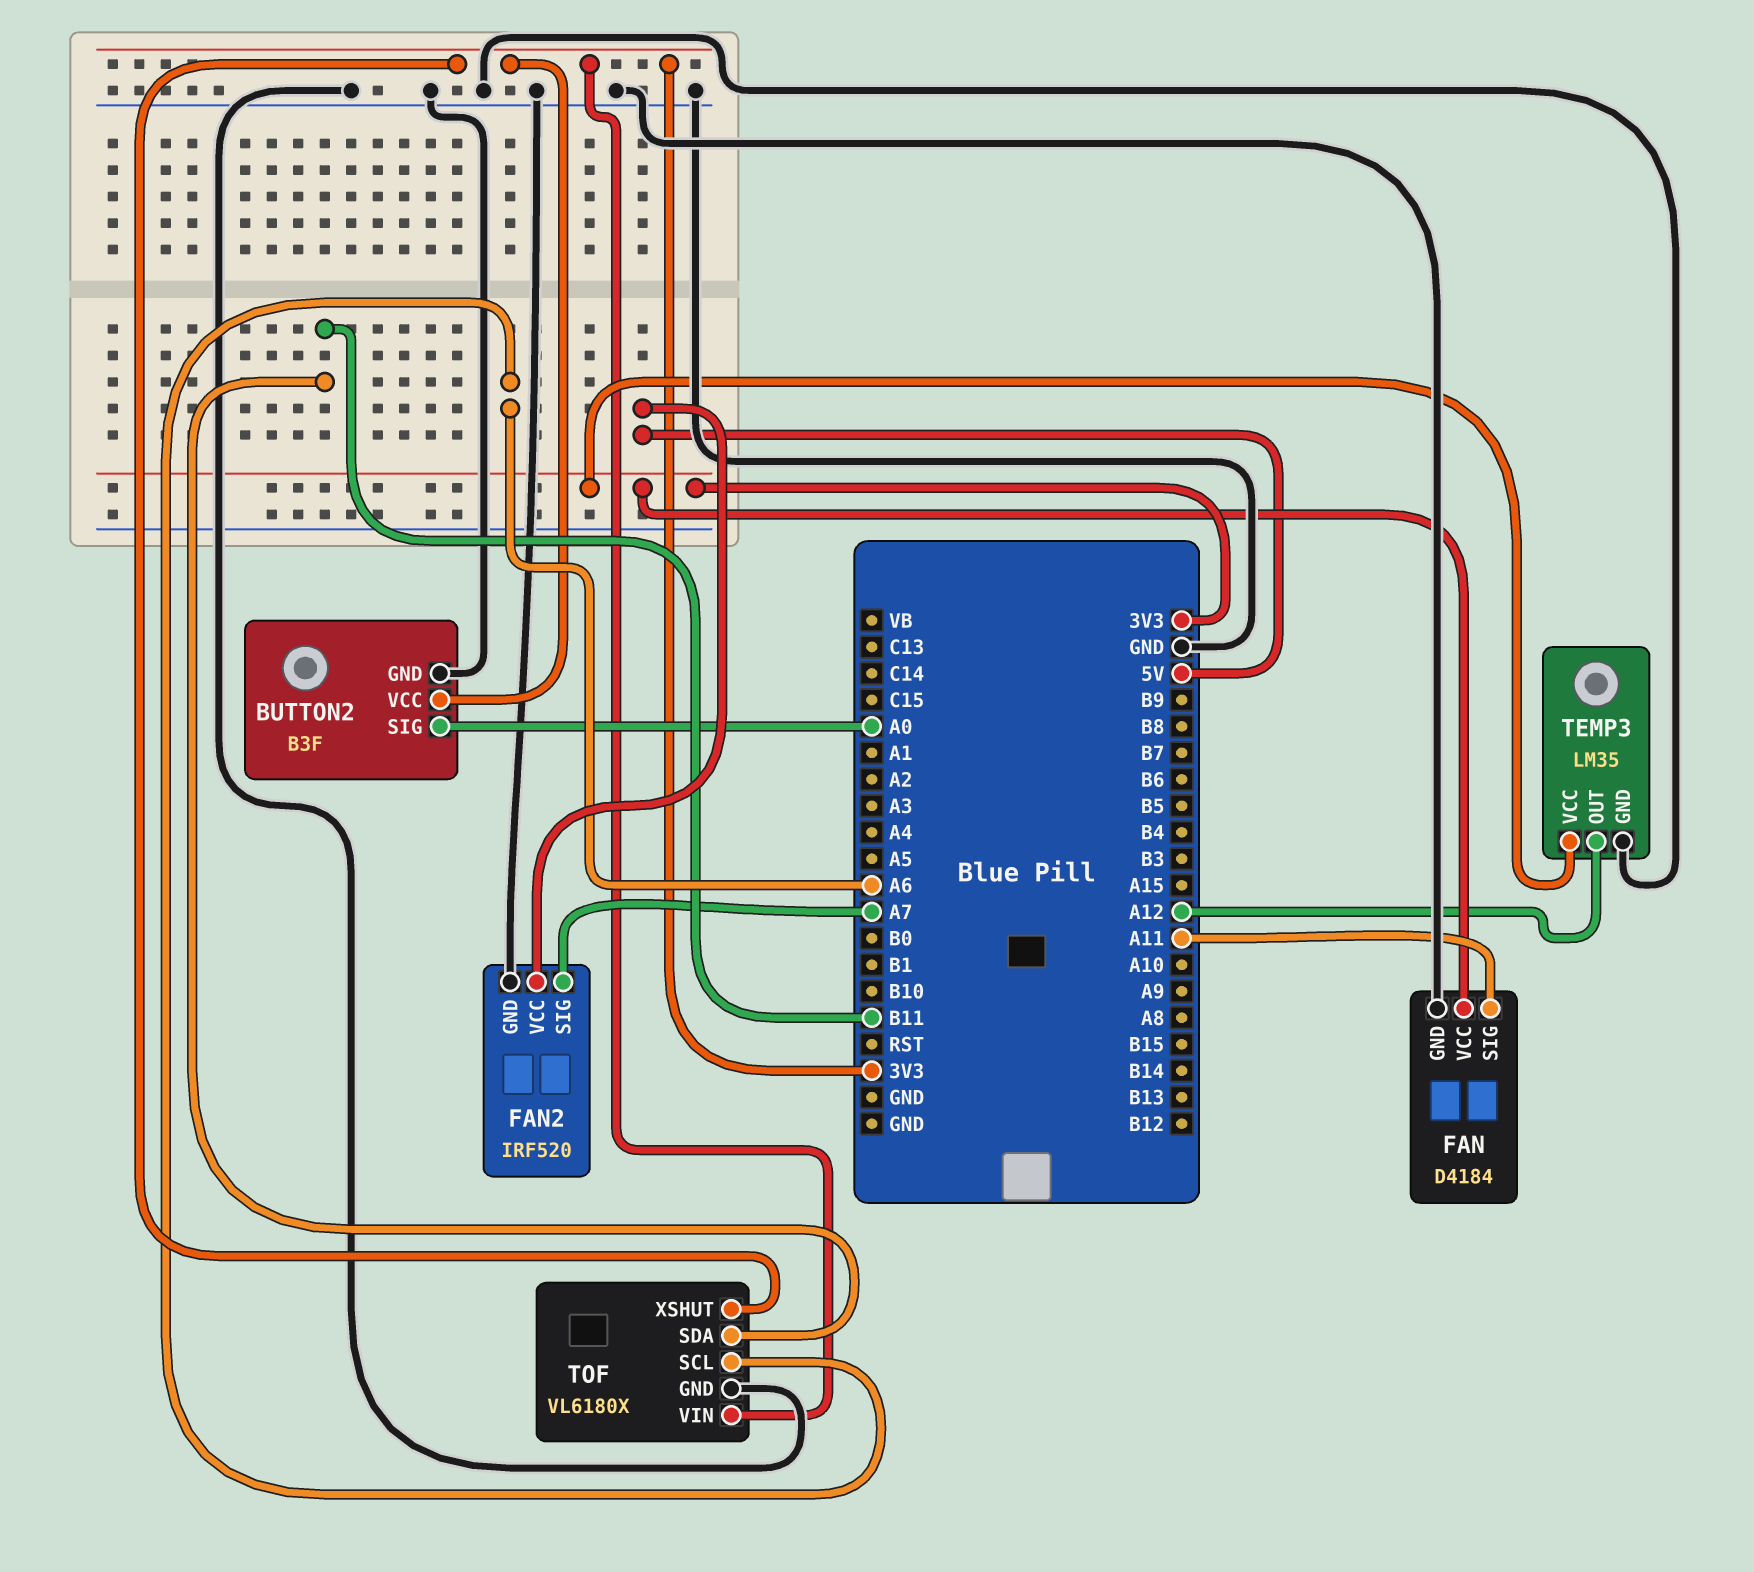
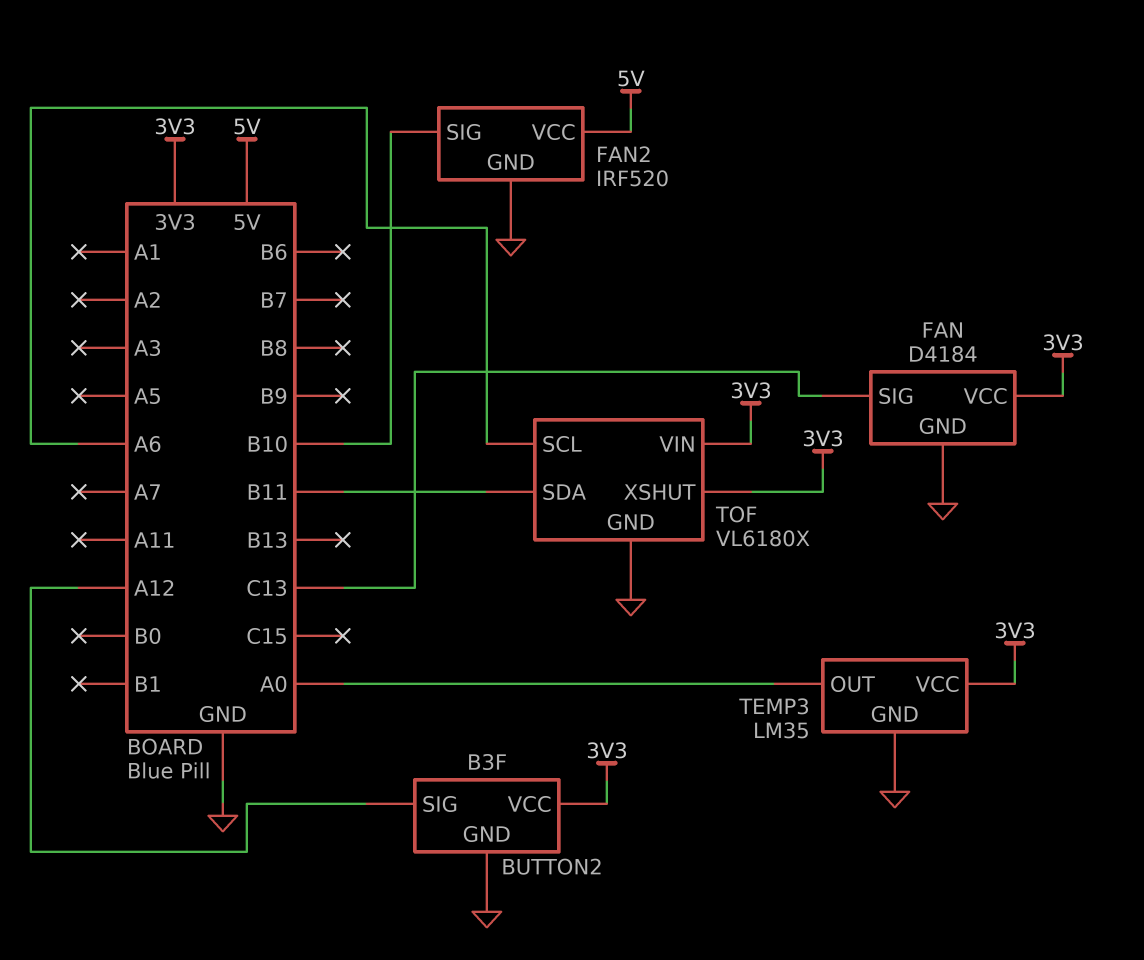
BUTTON2 pin SIG: A0 -> A12
FAN pin SIG: A11 -> C13
FAN2 pin SIG: A7 -> B10
TEMP3 pin OUT: A12 -> A0

